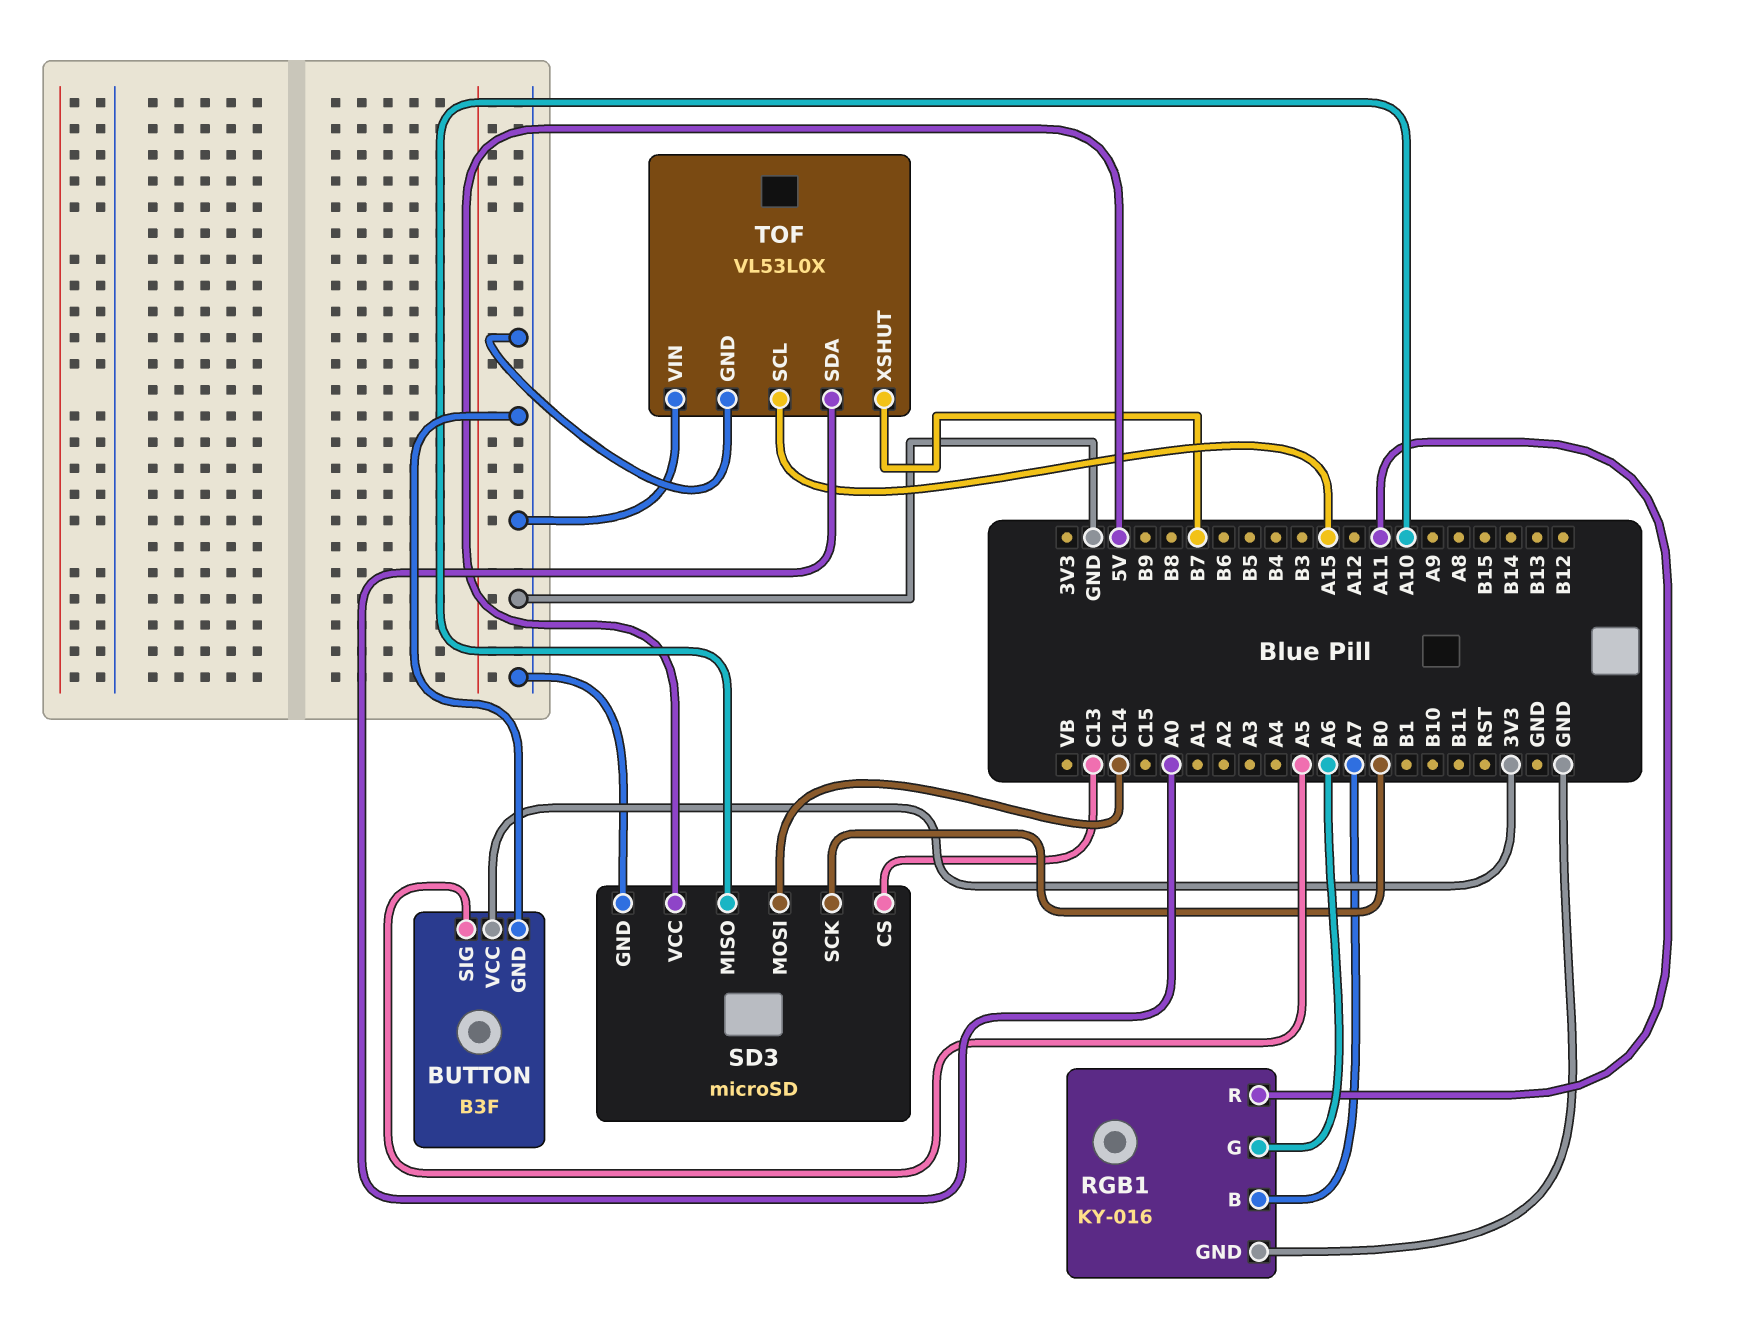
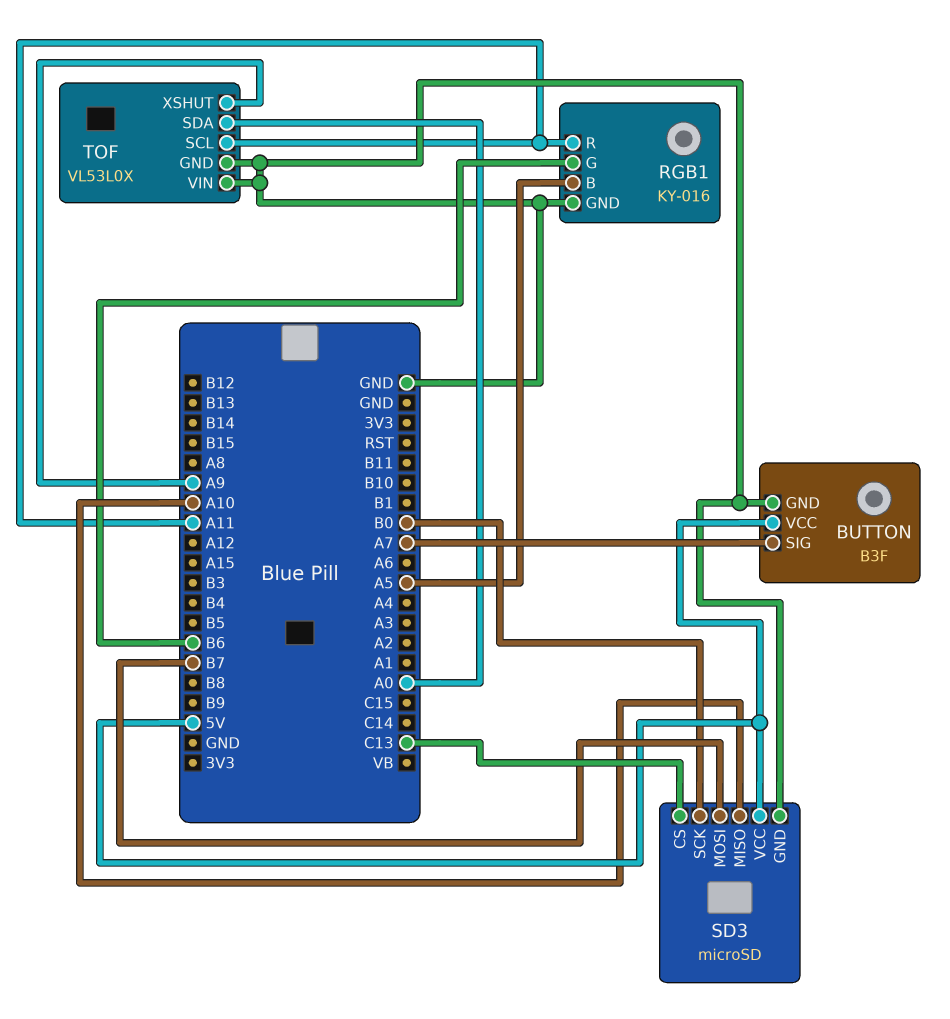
BUTTON pin SIG: A5 -> A7
BUTTON pin VCC: 3V3 -> 5V
RGB1 pin B: A7 -> A5
RGB1 pin G: A6 -> B6
SD3 pin MOSI: C14 -> B7
TOF pin SCL: A15 -> A11
TOF pin XSHUT: B7 -> A9

